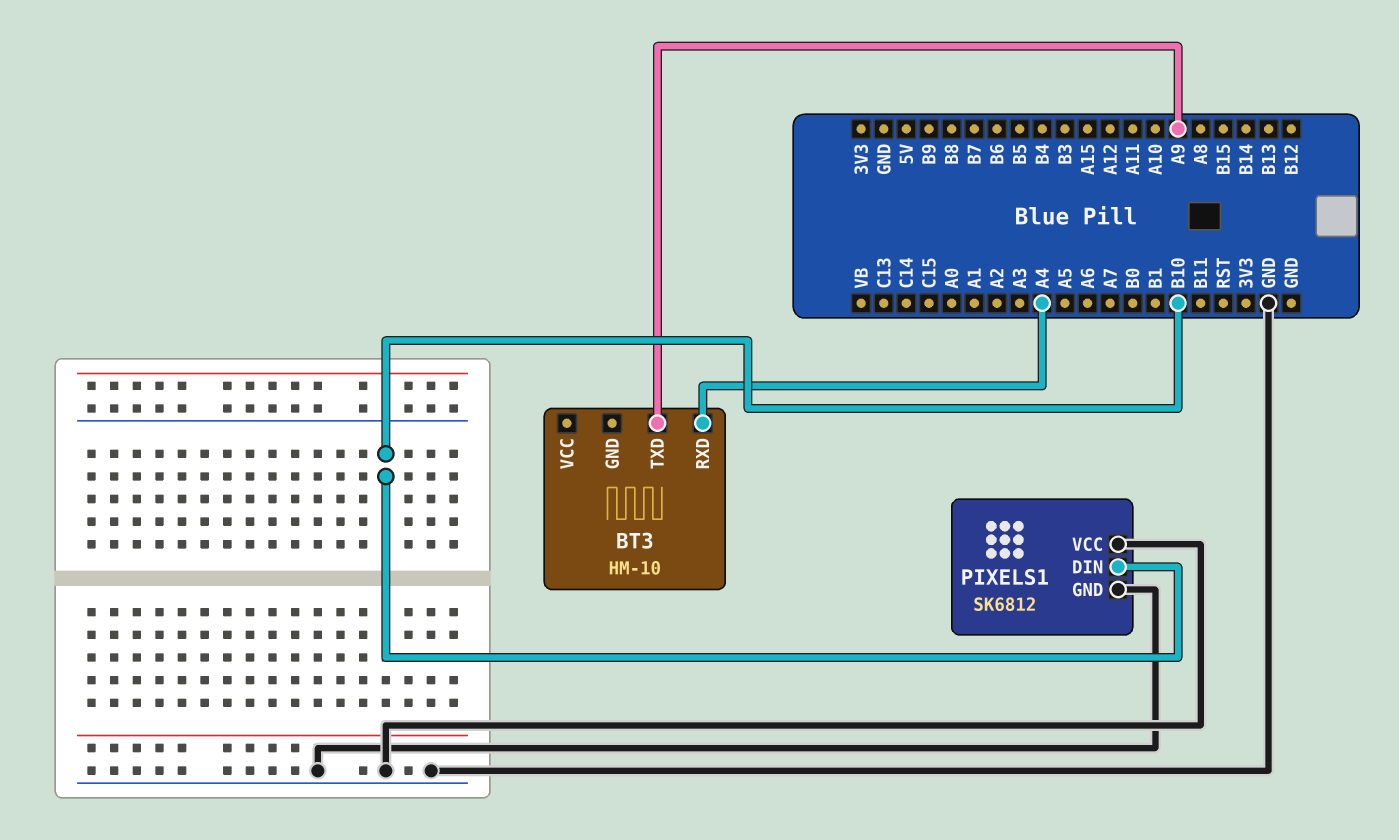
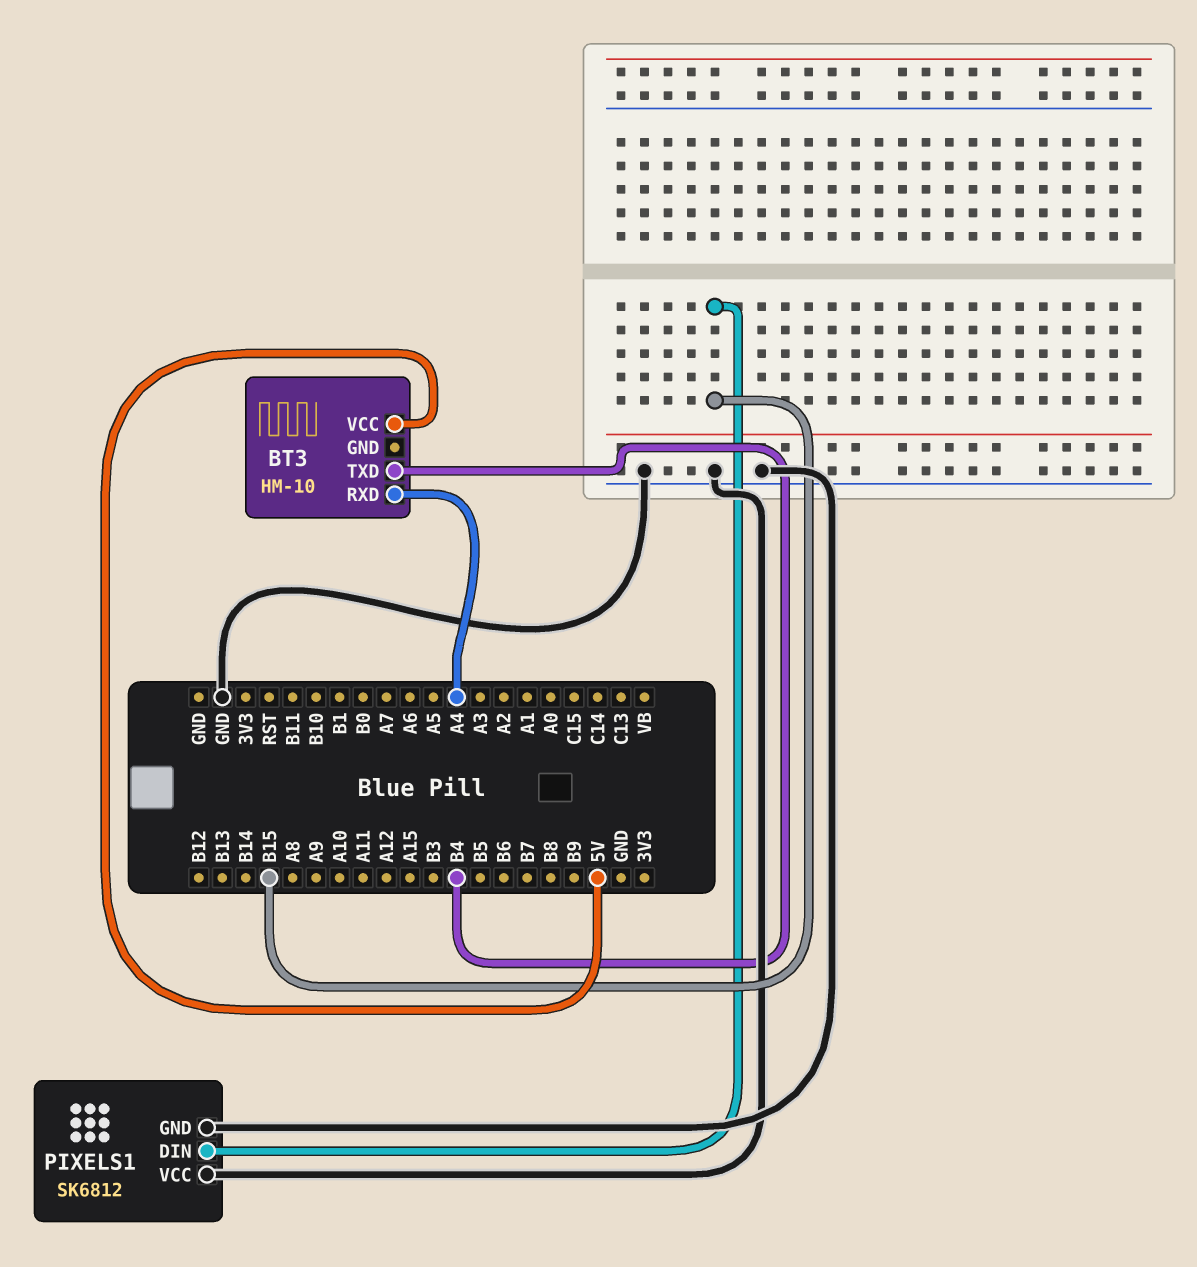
BT3 pin TXD: A9 -> B4
BT3 pin VCC: none -> 5V
PIXELS1 pin DIN: B10 -> B15

